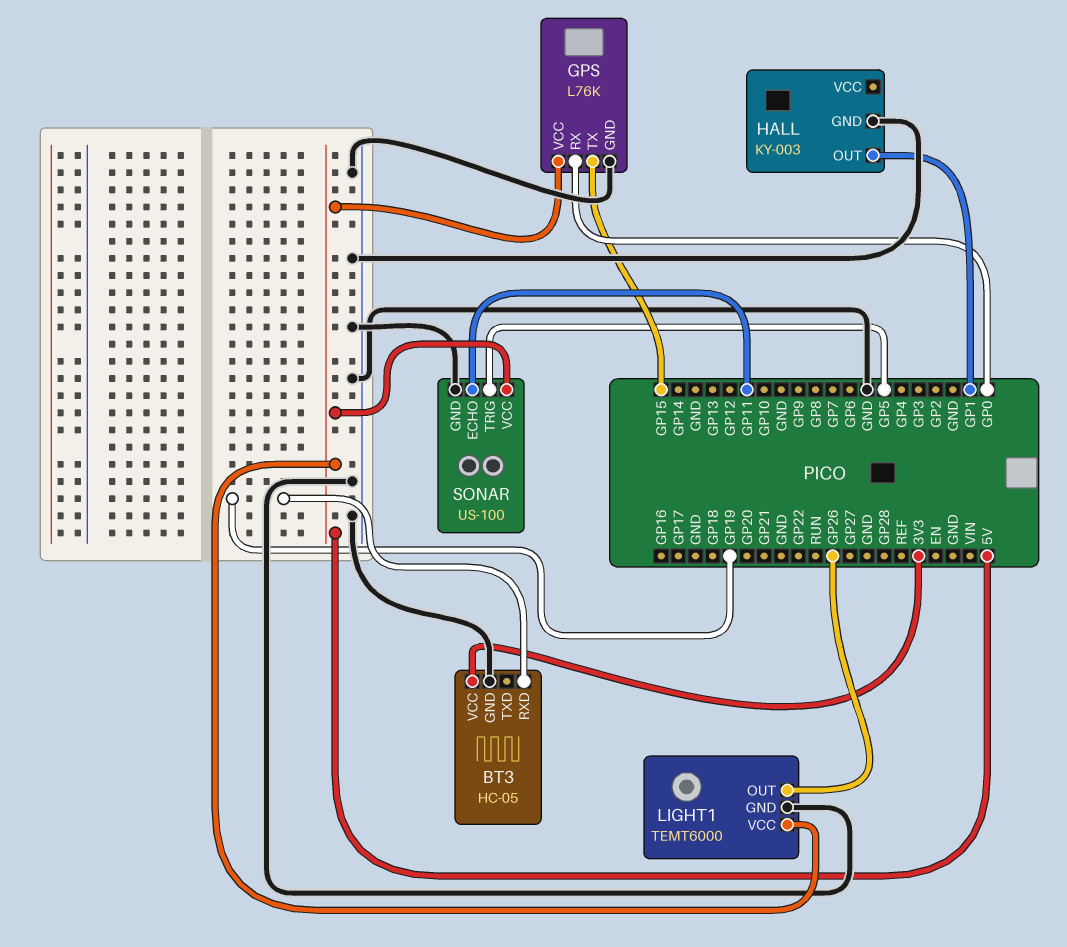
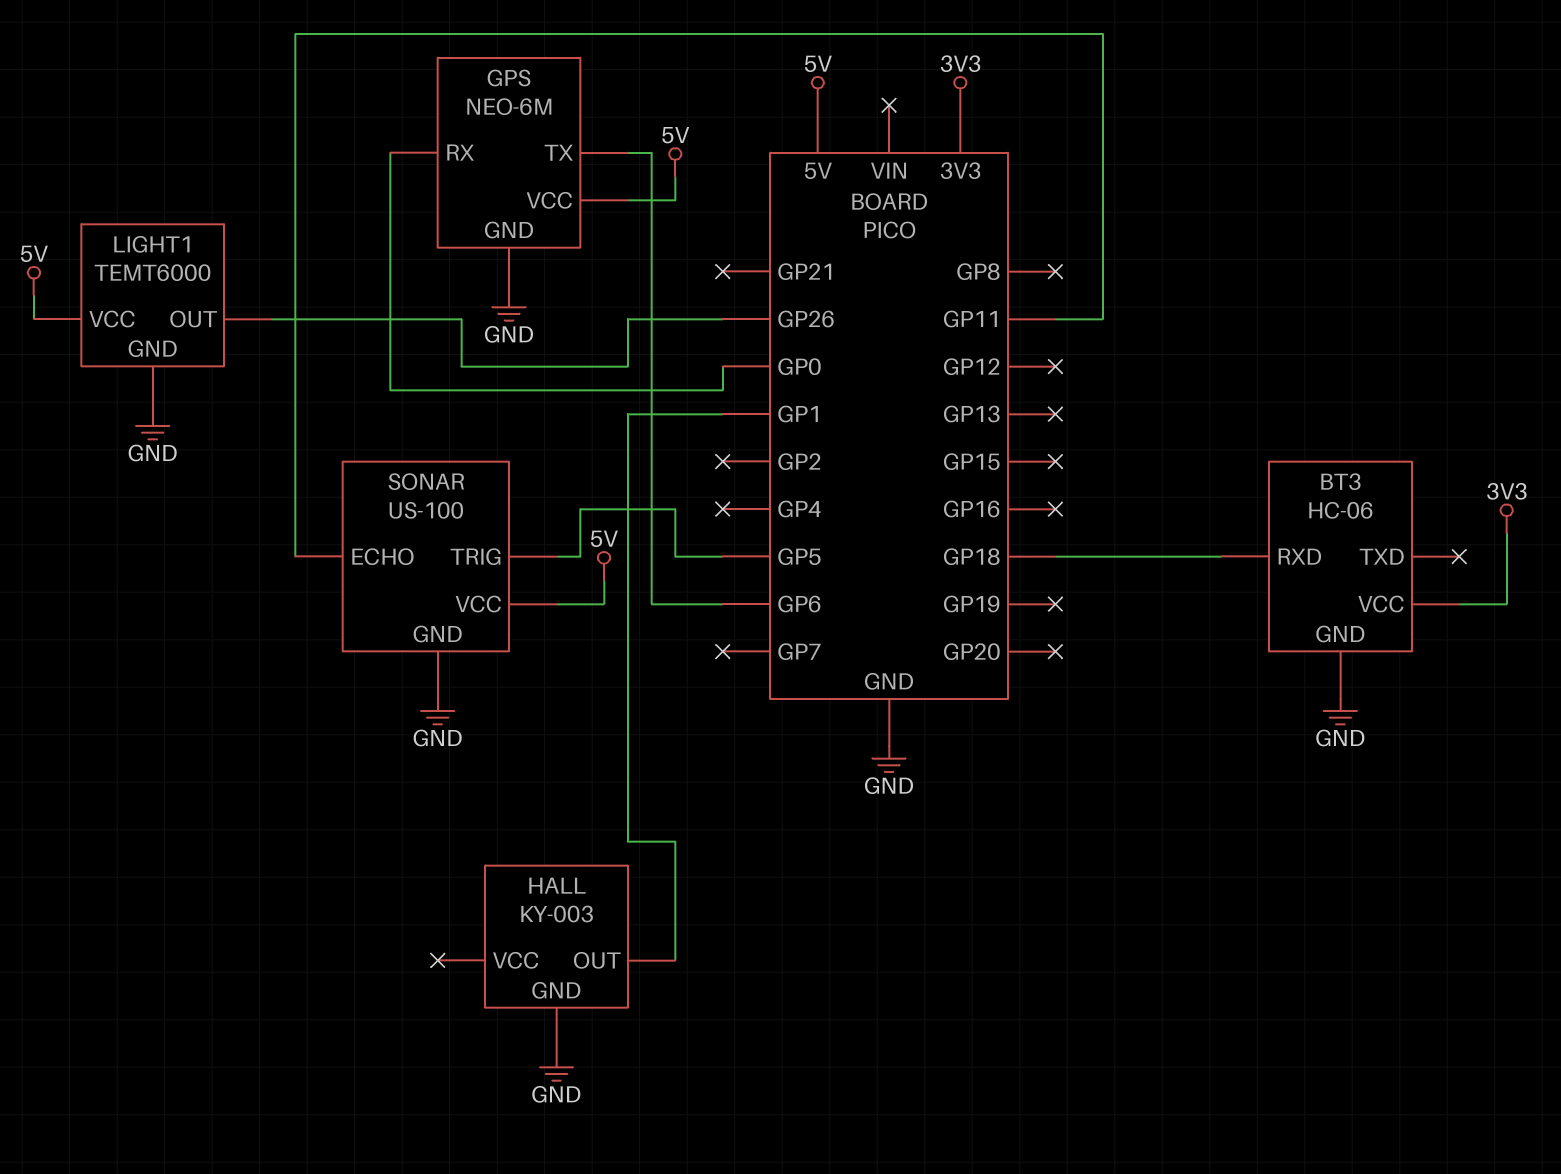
BT3: HC-05 -> HC-06
BT3 pin RXD: GP19 -> GP18
GPS: L76K -> NEO-6M
GPS pin TX: GP15 -> GP6

